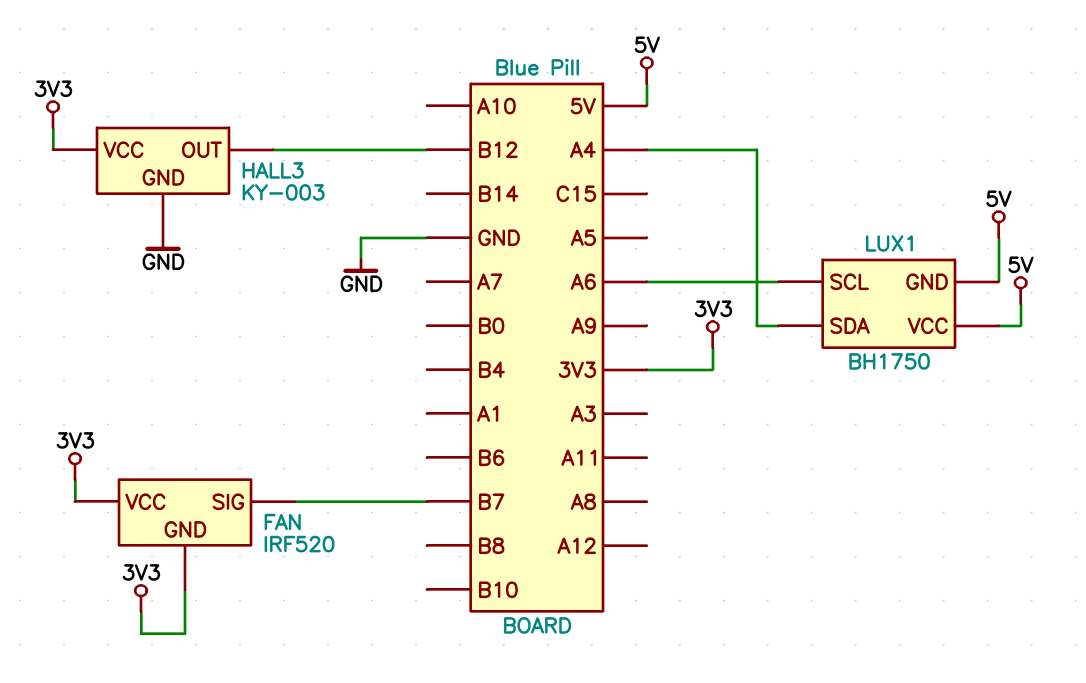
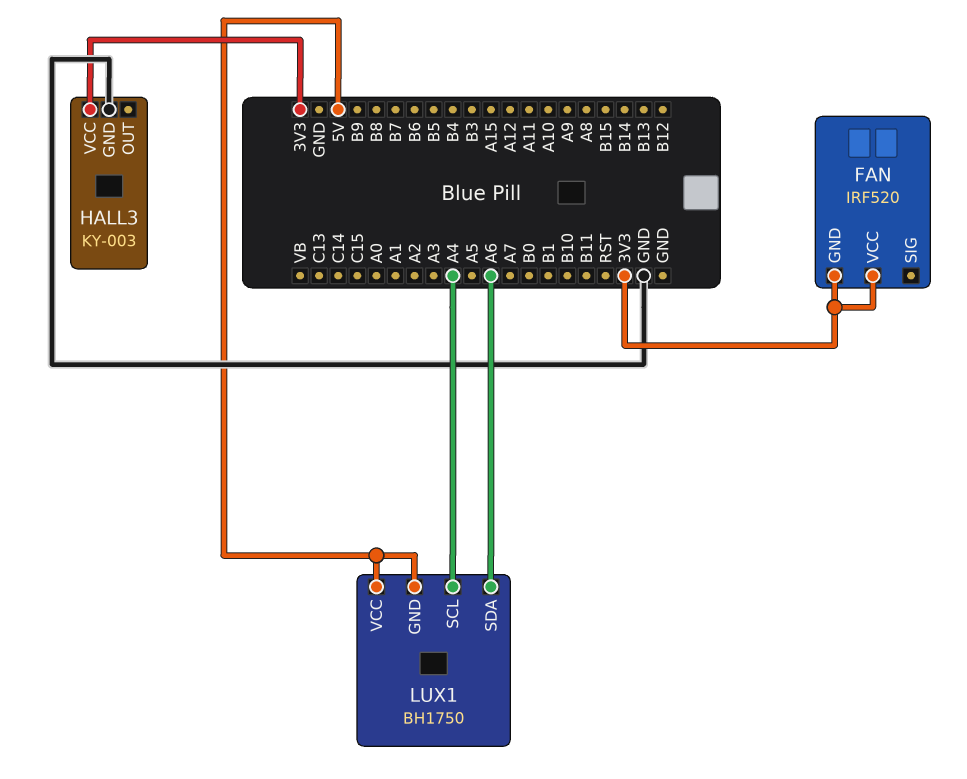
FAN pin SIG: B7 -> none
HALL3 pin OUT: B12 -> none
LUX1 pin SCL: A6 -> A4
LUX1 pin SDA: A4 -> A6

